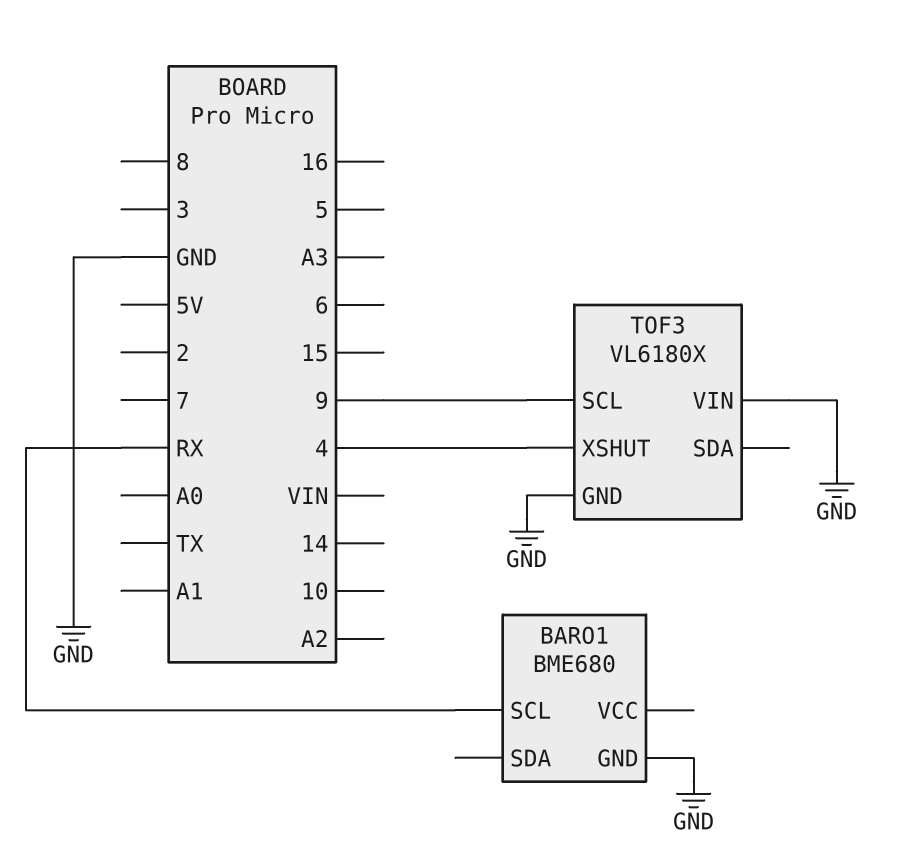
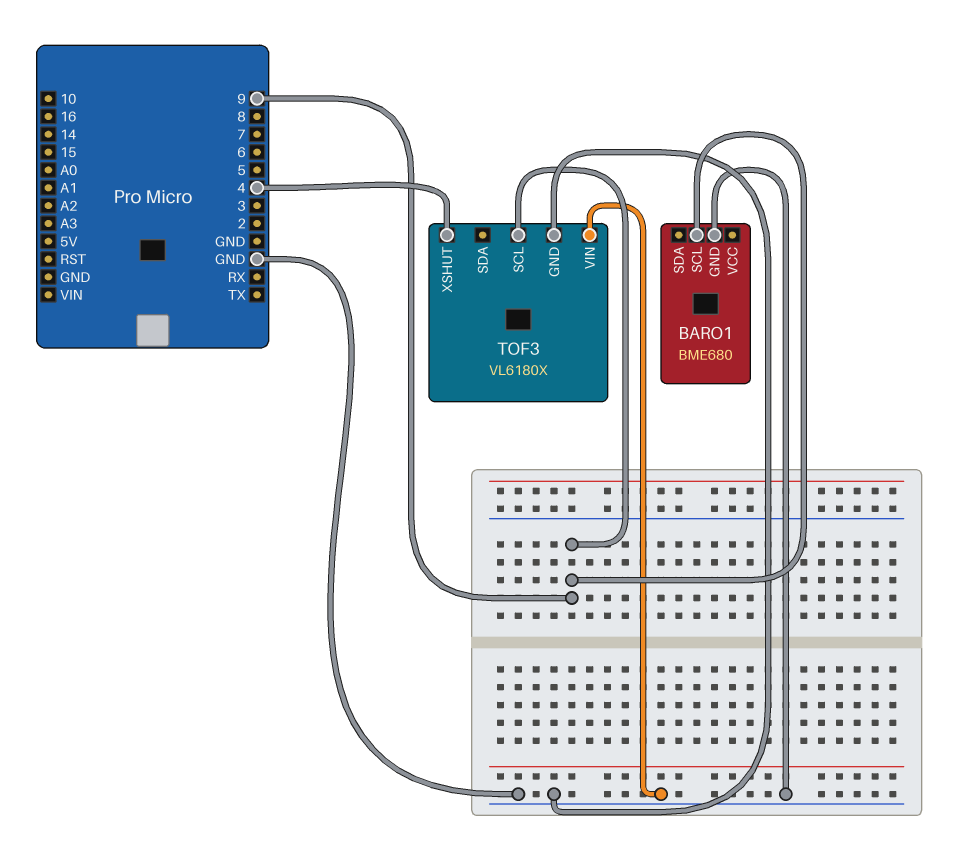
BARO1 pin SCL: RX -> 9

